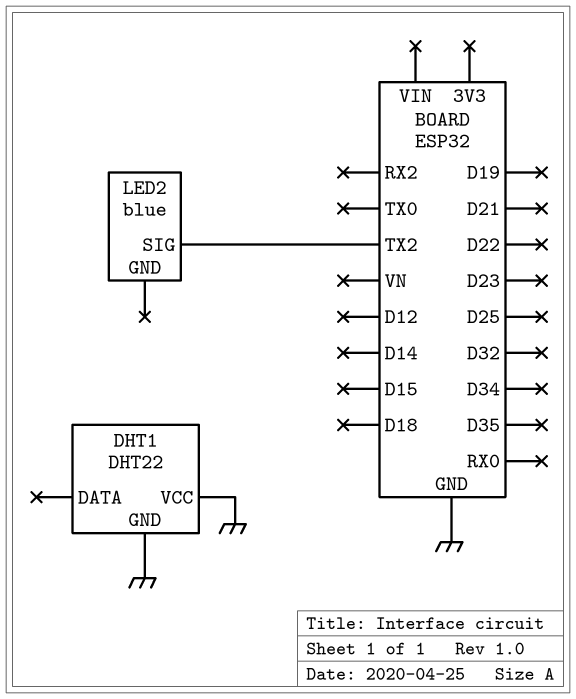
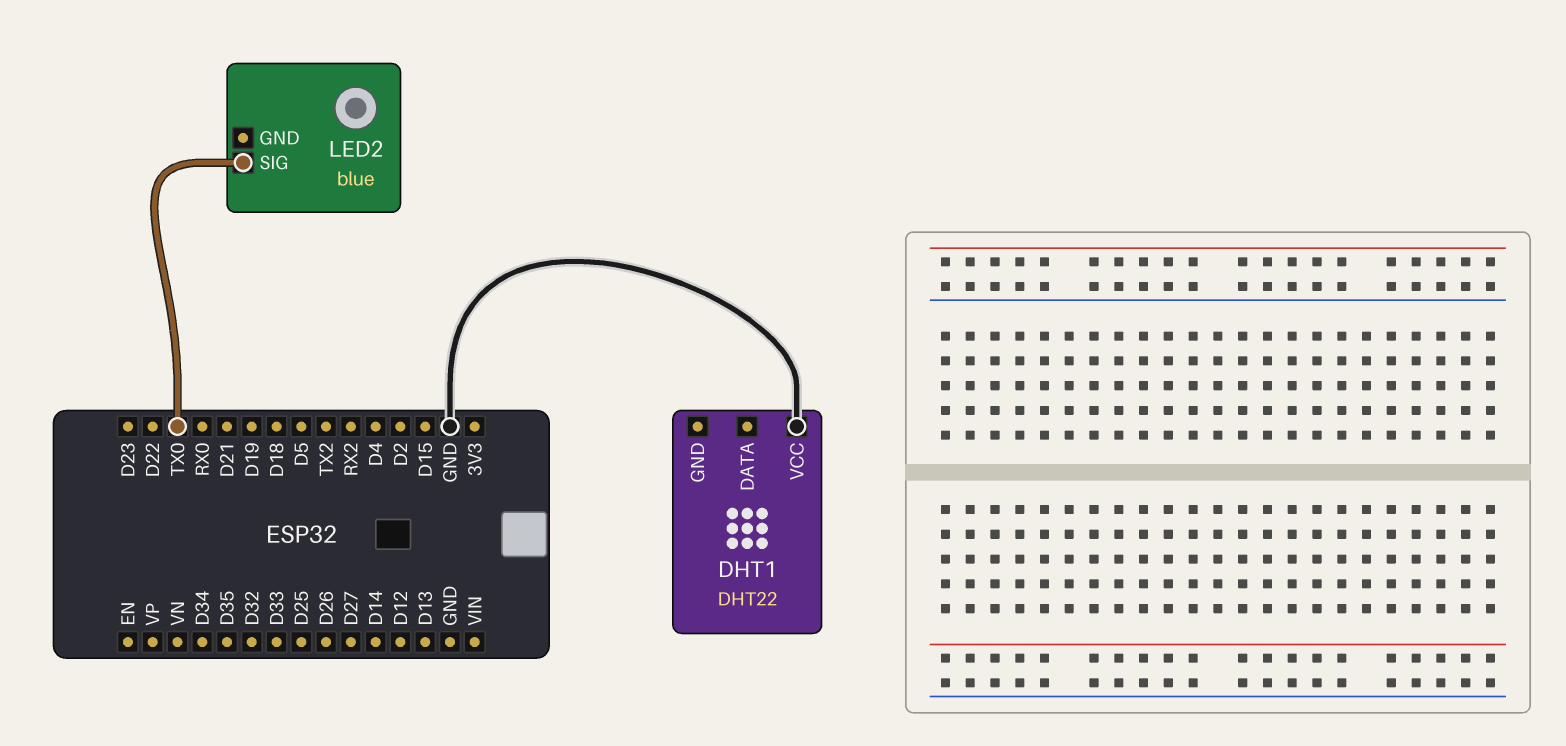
DHT1 pin GND: GND -> none
LED2 pin SIG: TX2 -> TX0

